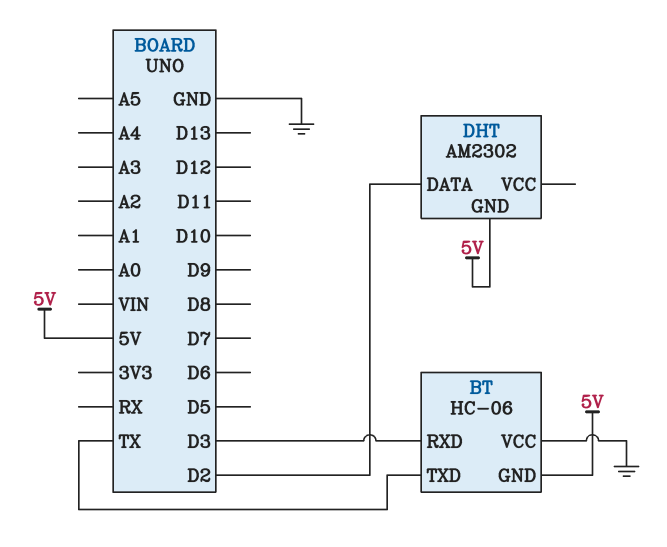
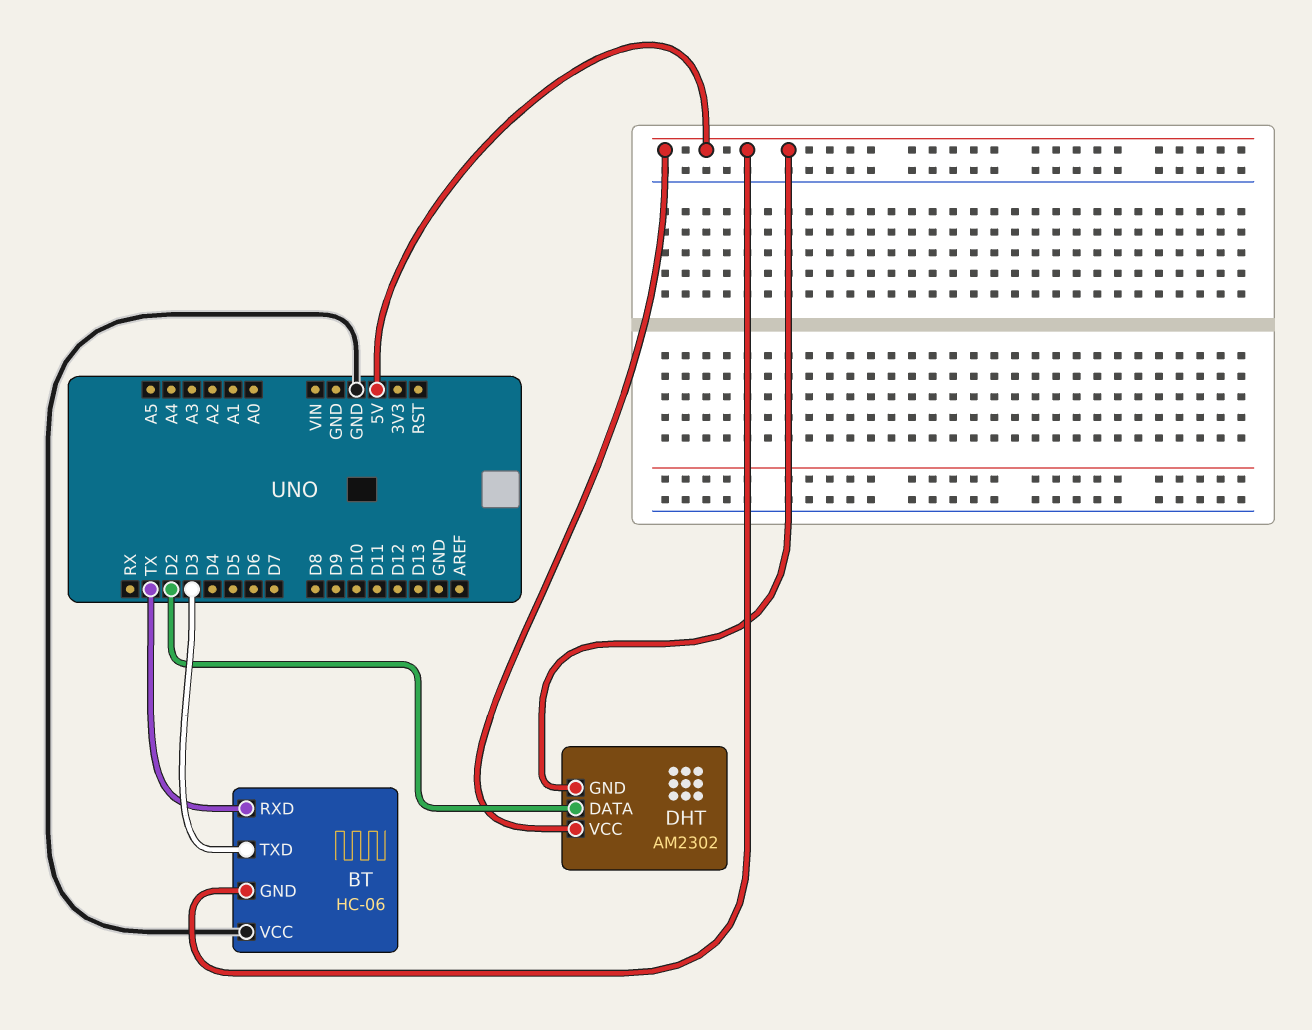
BT pin RXD: D3 -> TX
BT pin TXD: TX -> D3
DHT pin VCC: none -> 5V

